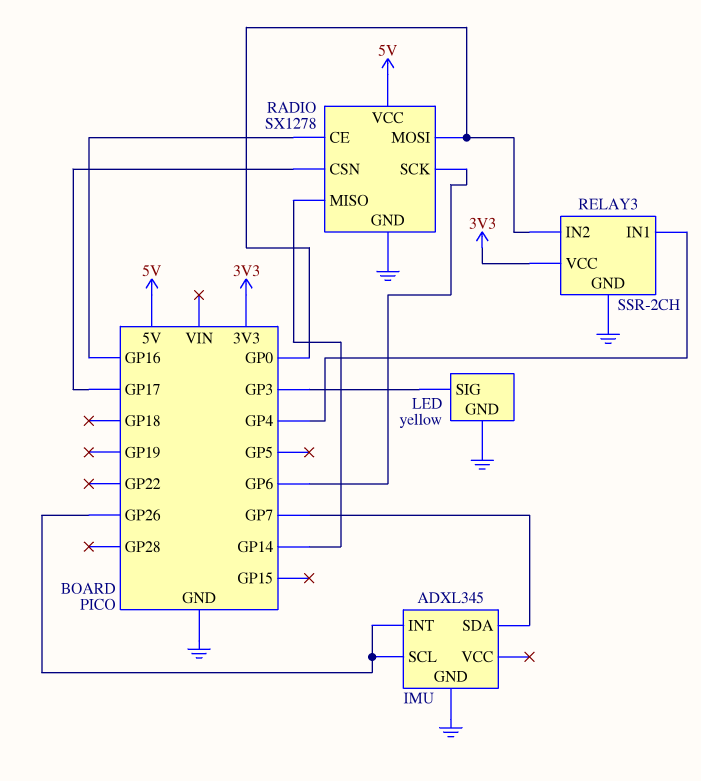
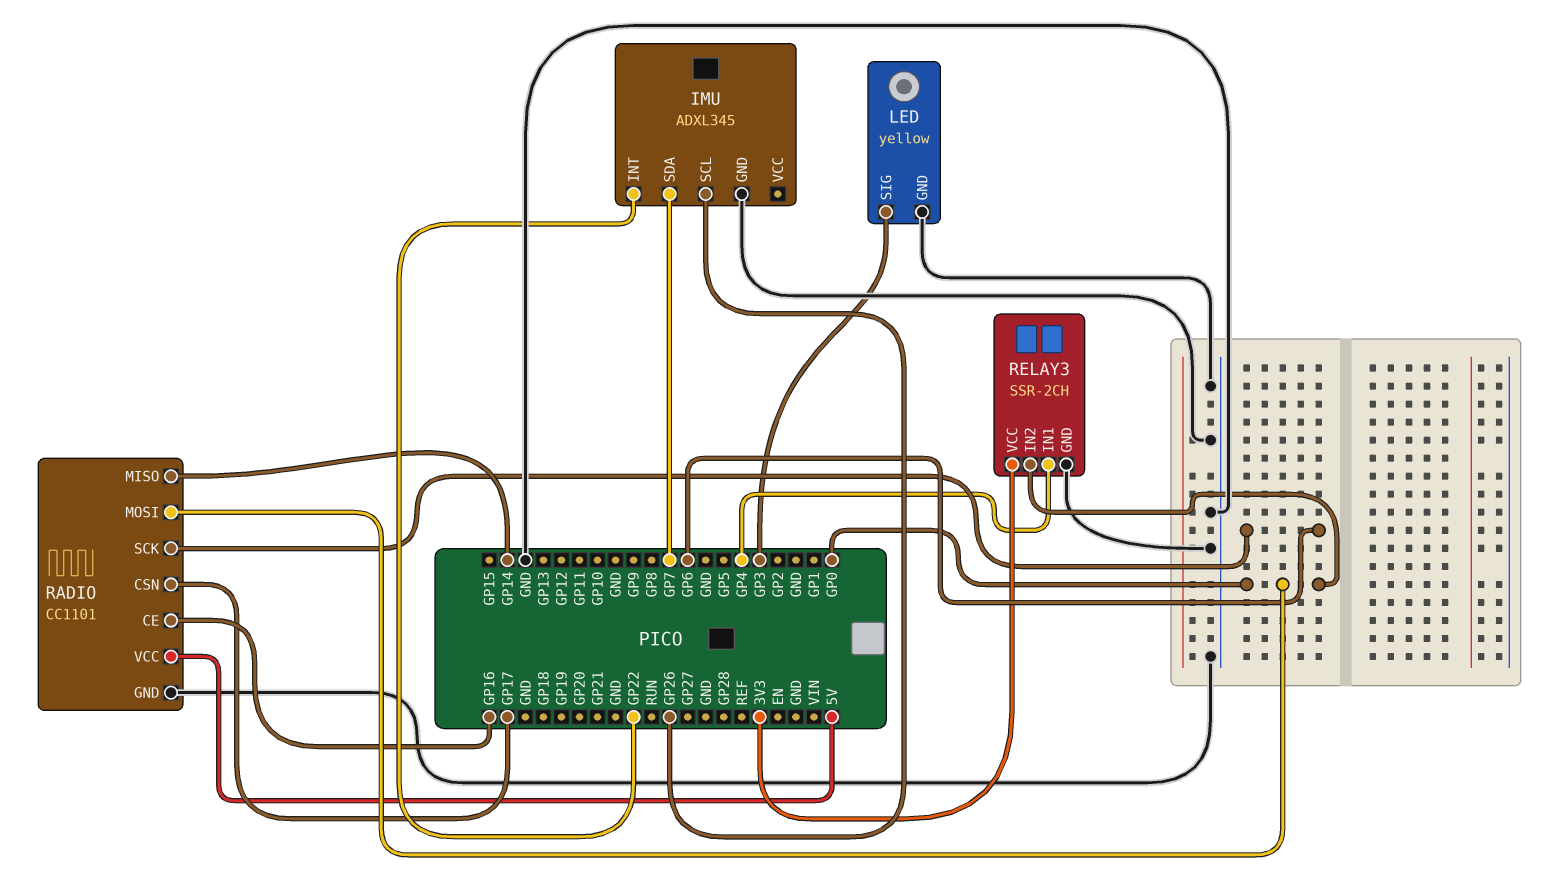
IMU pin INT: GP26 -> GP22
RADIO: SX1278 -> CC1101

